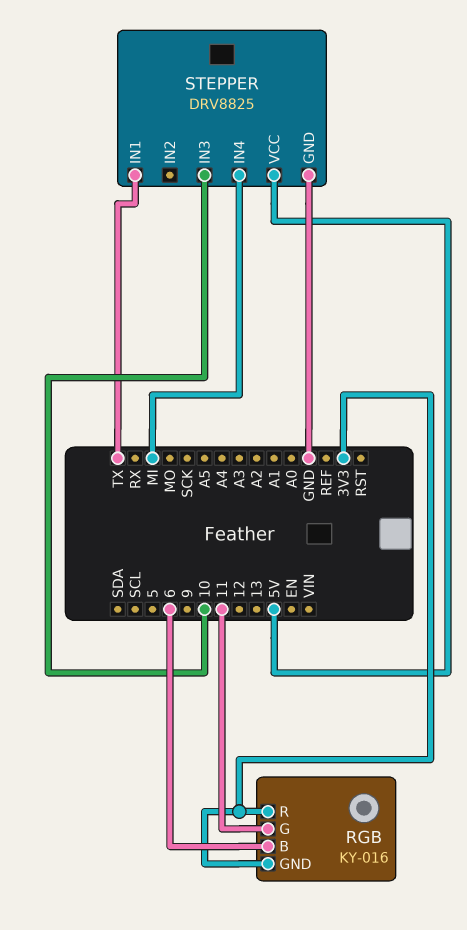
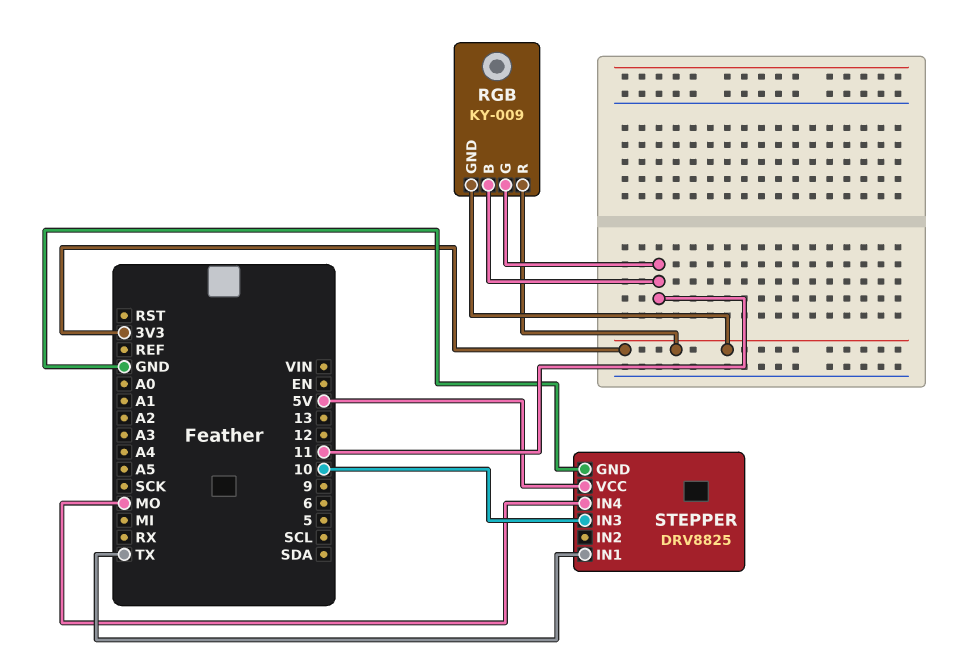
RGB: KY-016 -> KY-009
RGB pin B: 6 -> 11
STEPPER pin IN4: MI -> MO

